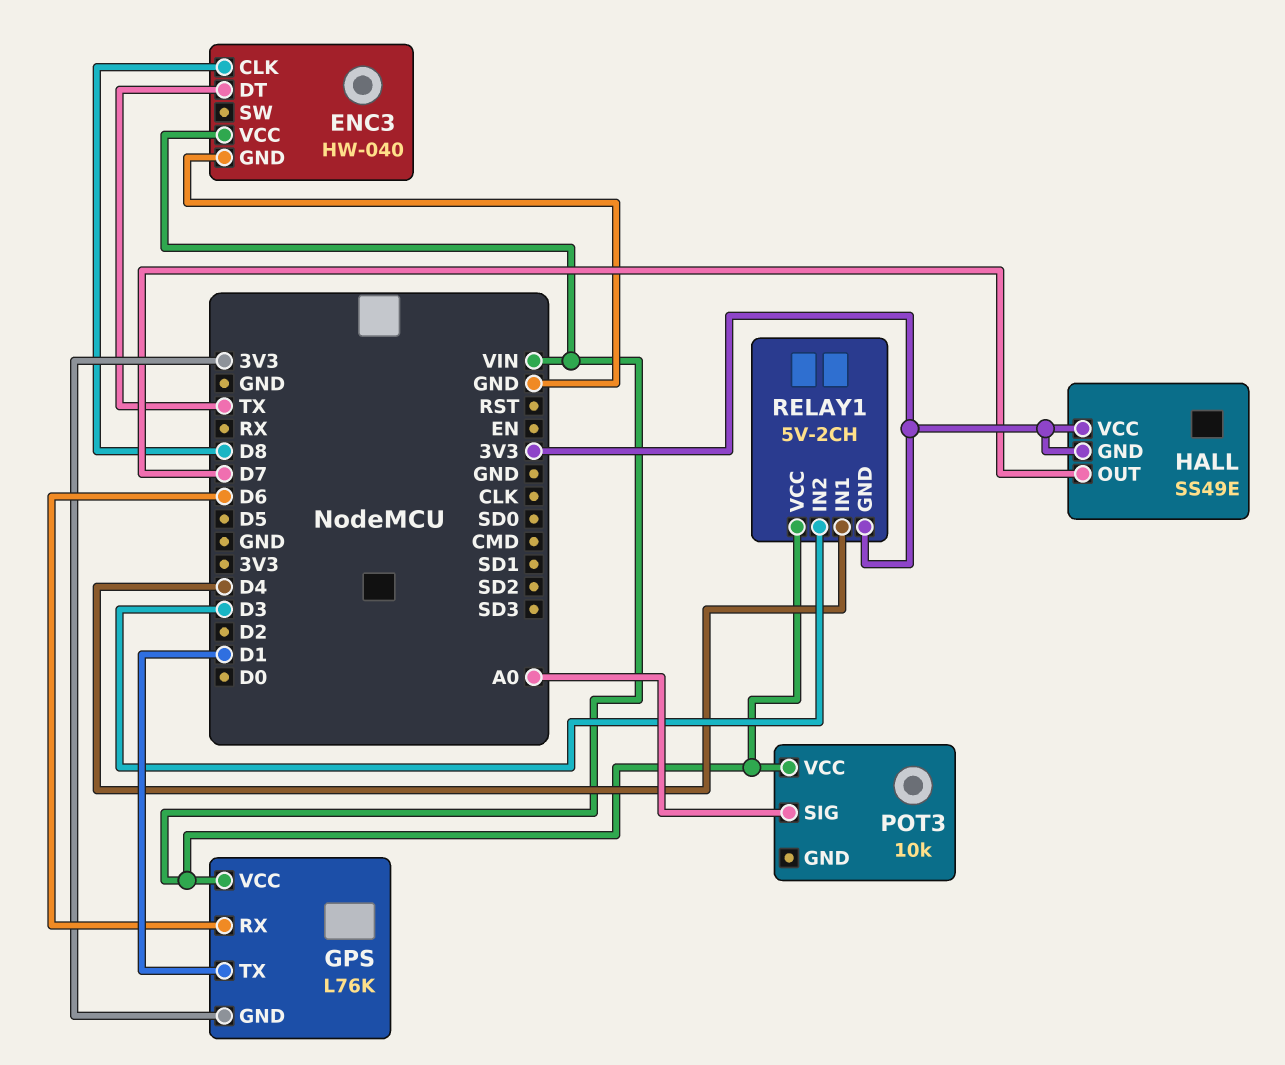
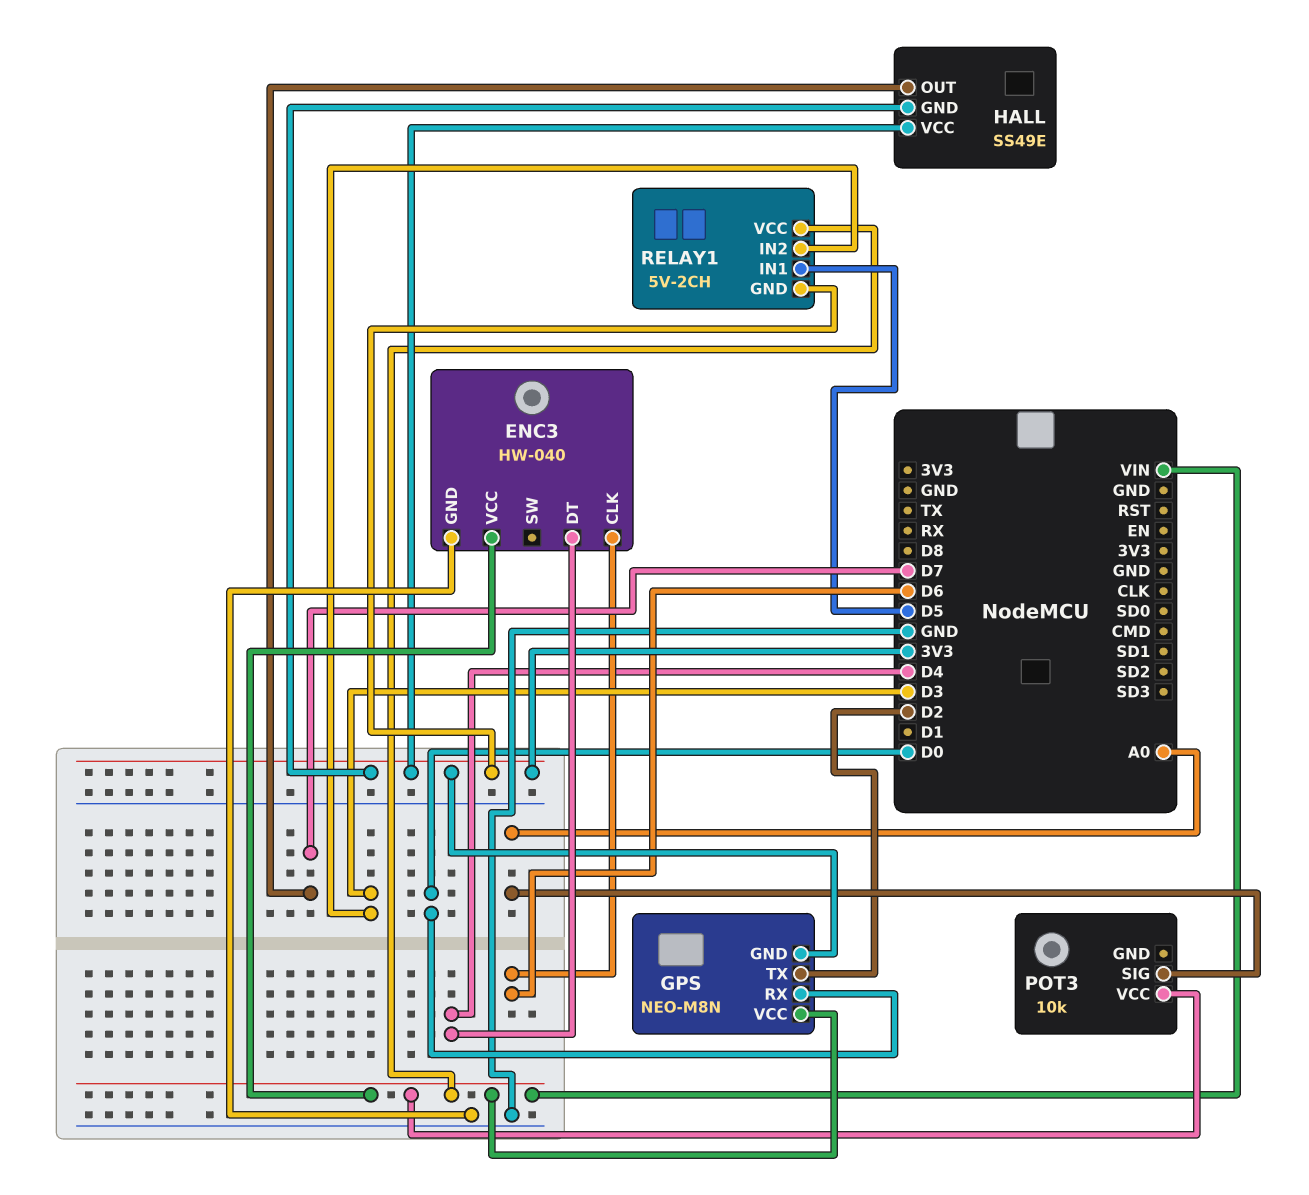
ENC3 pin CLK: D8 -> D6
ENC3 pin DT: TX -> D4
GPS: L76K -> NEO-M8N
GPS pin RX: D6 -> D0
GPS pin TX: D1 -> D2
RELAY1 pin IN1: D4 -> D5

